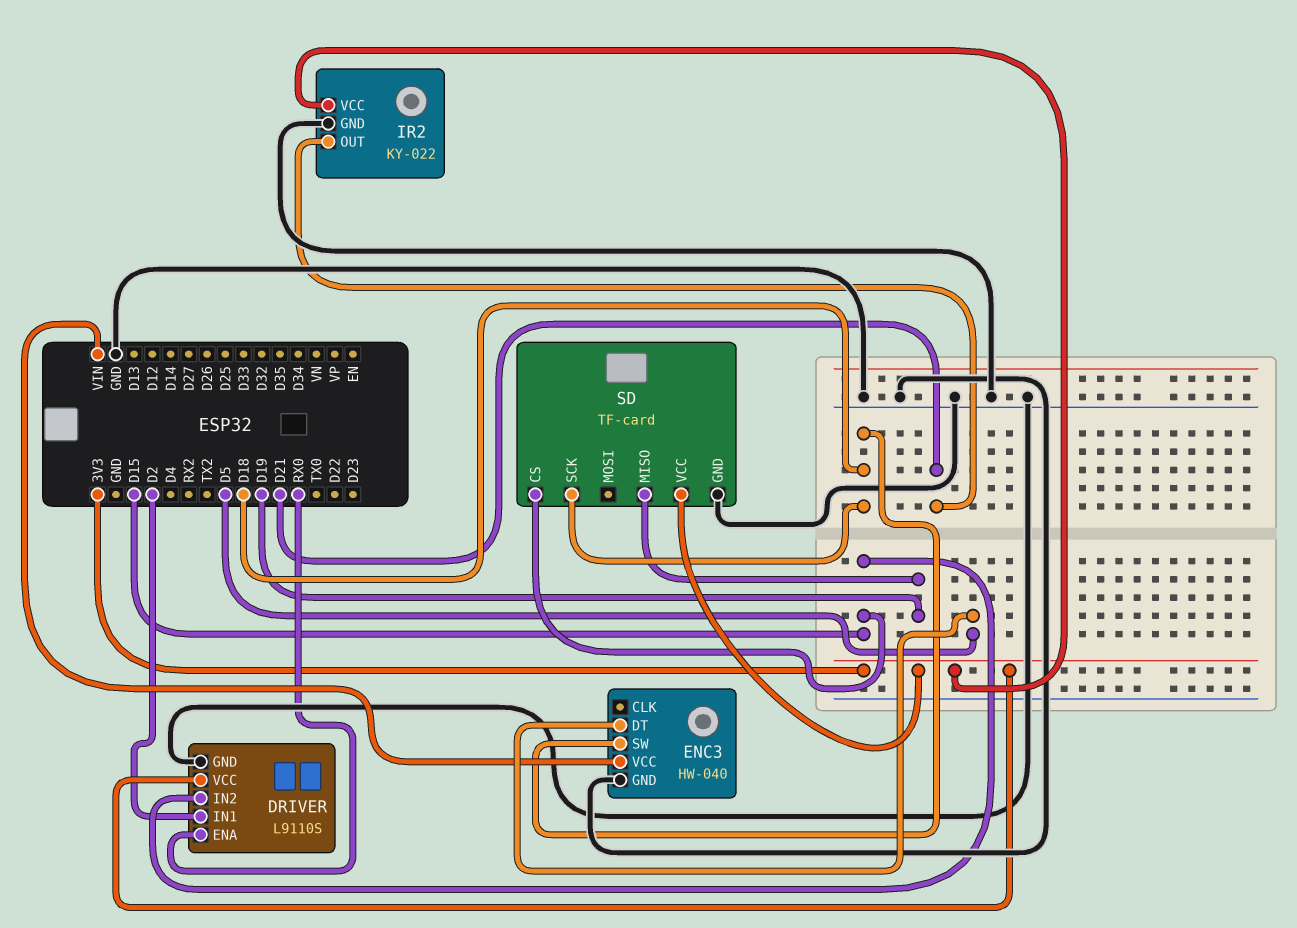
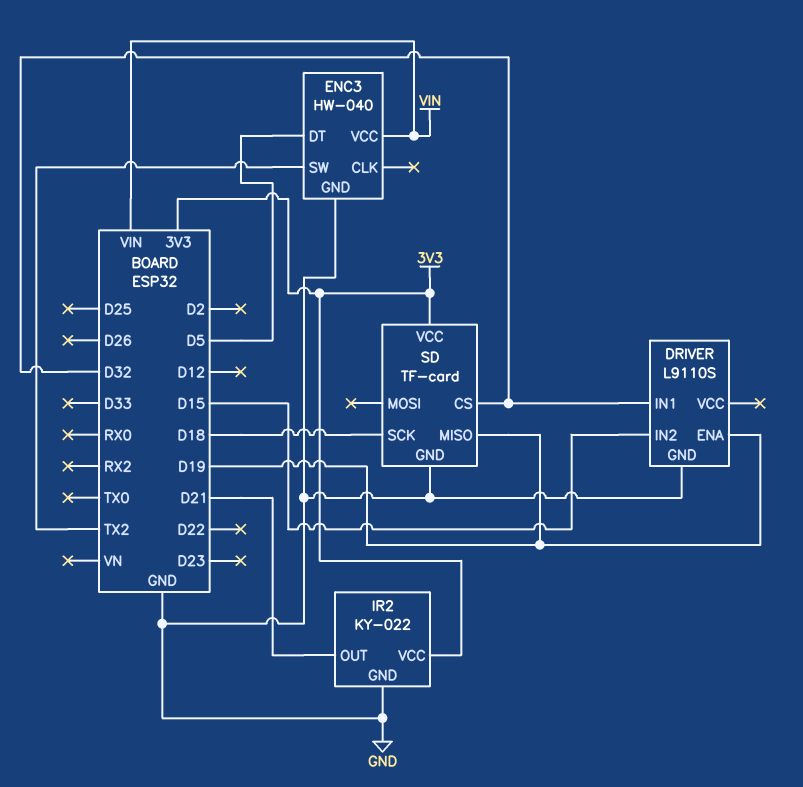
DRIVER pin ENA: RX0 -> D19
DRIVER pin IN1: D2 -> D32
DRIVER pin VCC: 3V3 -> none
ENC3 pin SW: D18 -> TX2
SD pin CS: D15 -> D32

